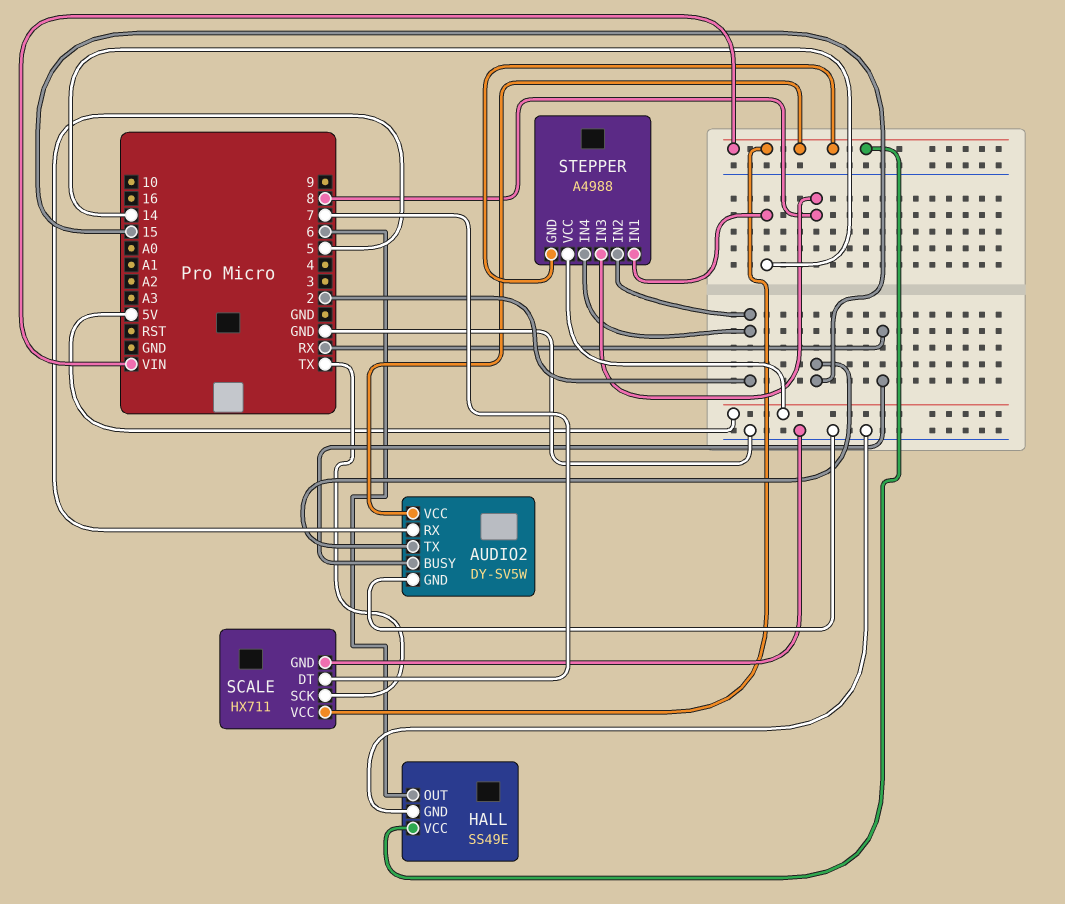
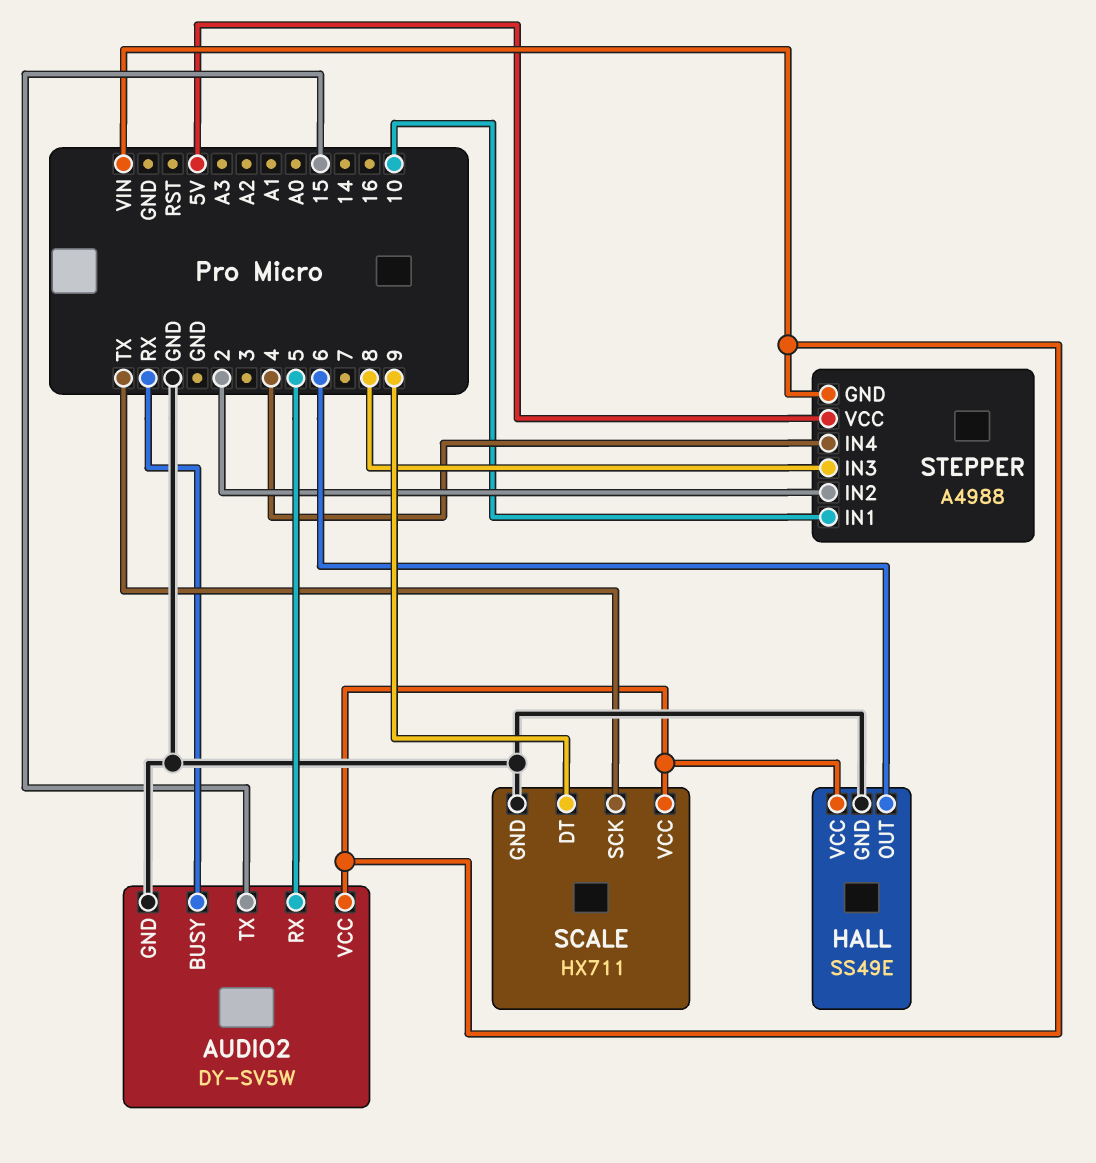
SCALE pin DT: 7 -> 9
STEPPER pin IN1: 14 -> 10
STEPPER pin IN4: 2 -> 4

